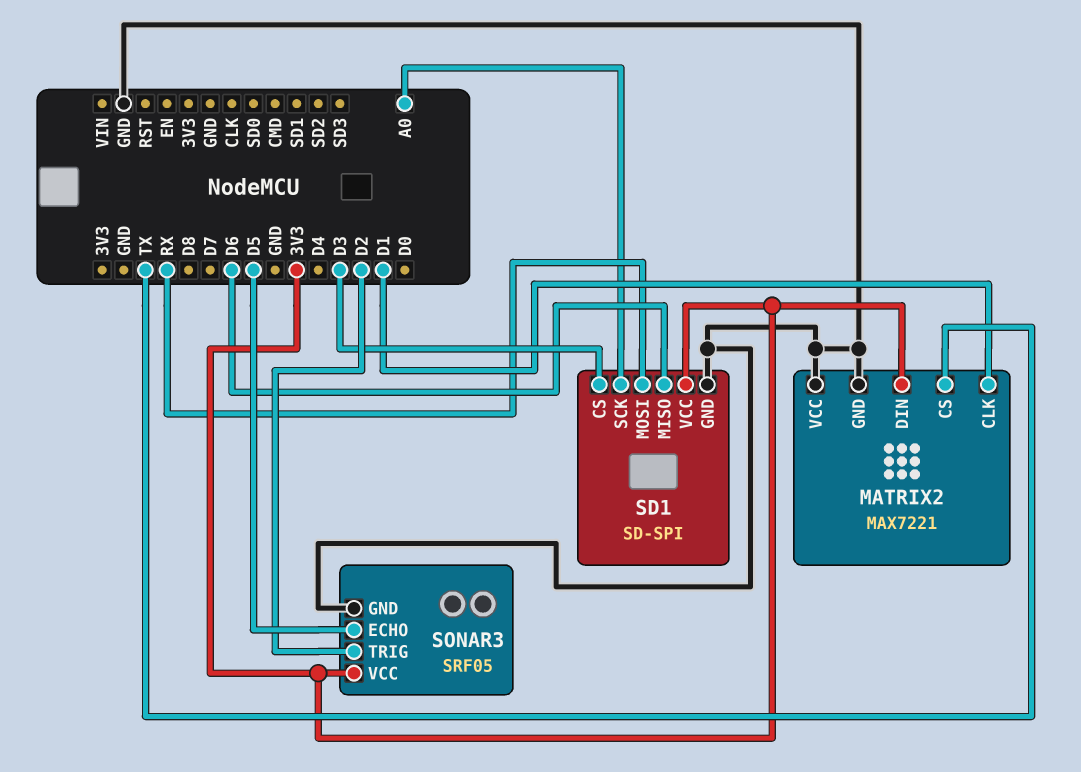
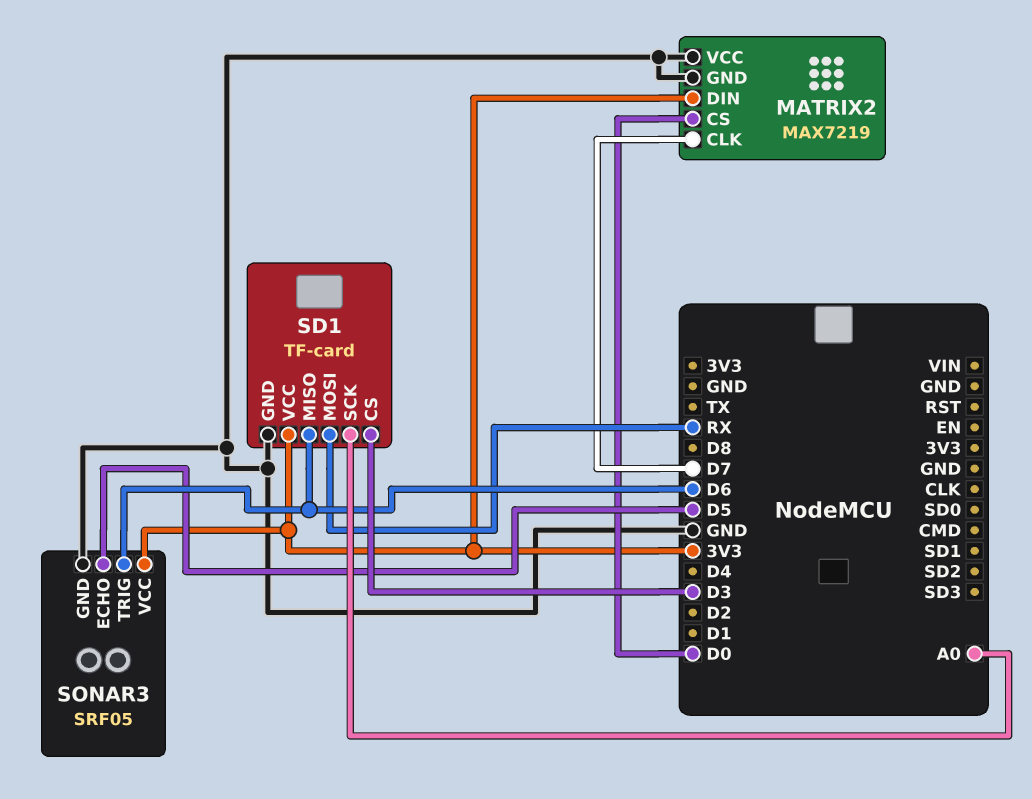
MATRIX2: MAX7221 -> MAX7219
MATRIX2 pin CLK: D1 -> D7
MATRIX2 pin CS: TX -> D0
SD1: SD-SPI -> TF-card
SONAR3 pin TRIG: D2 -> D6

